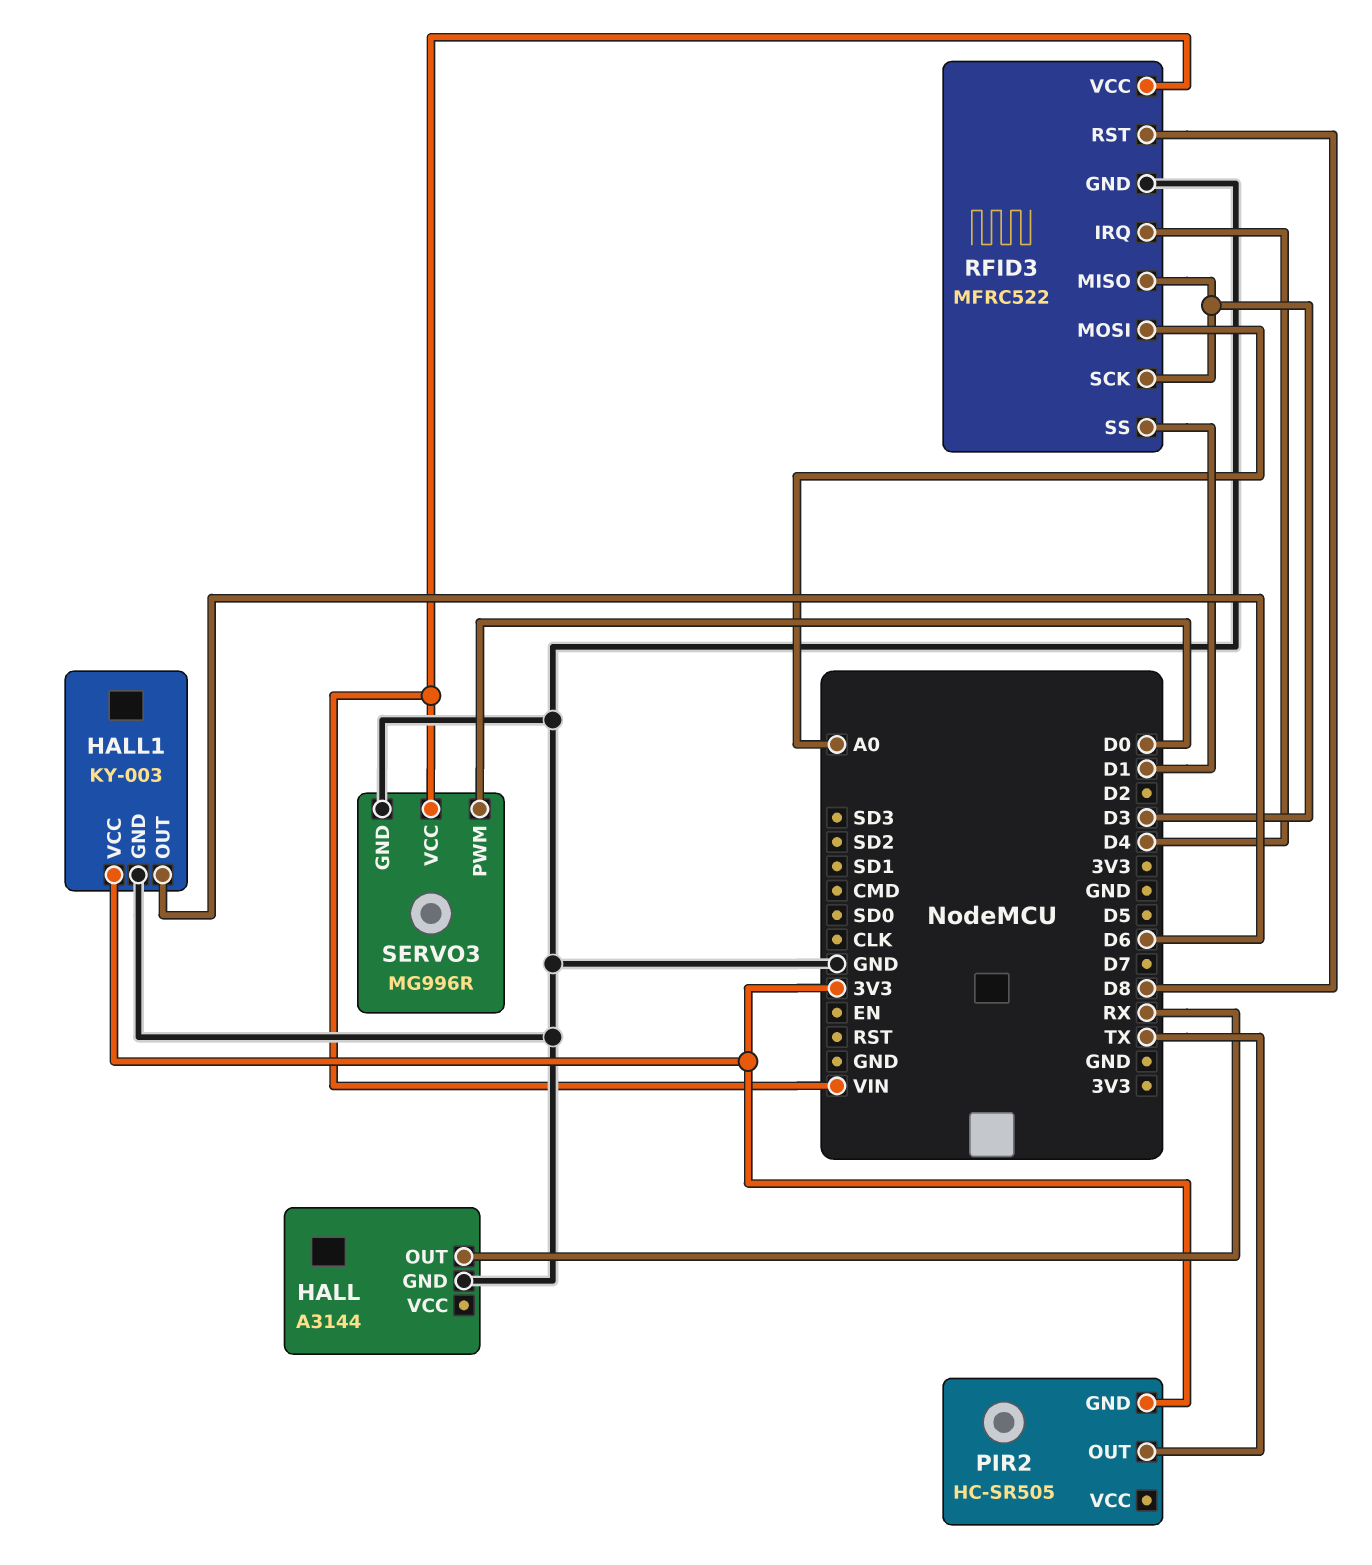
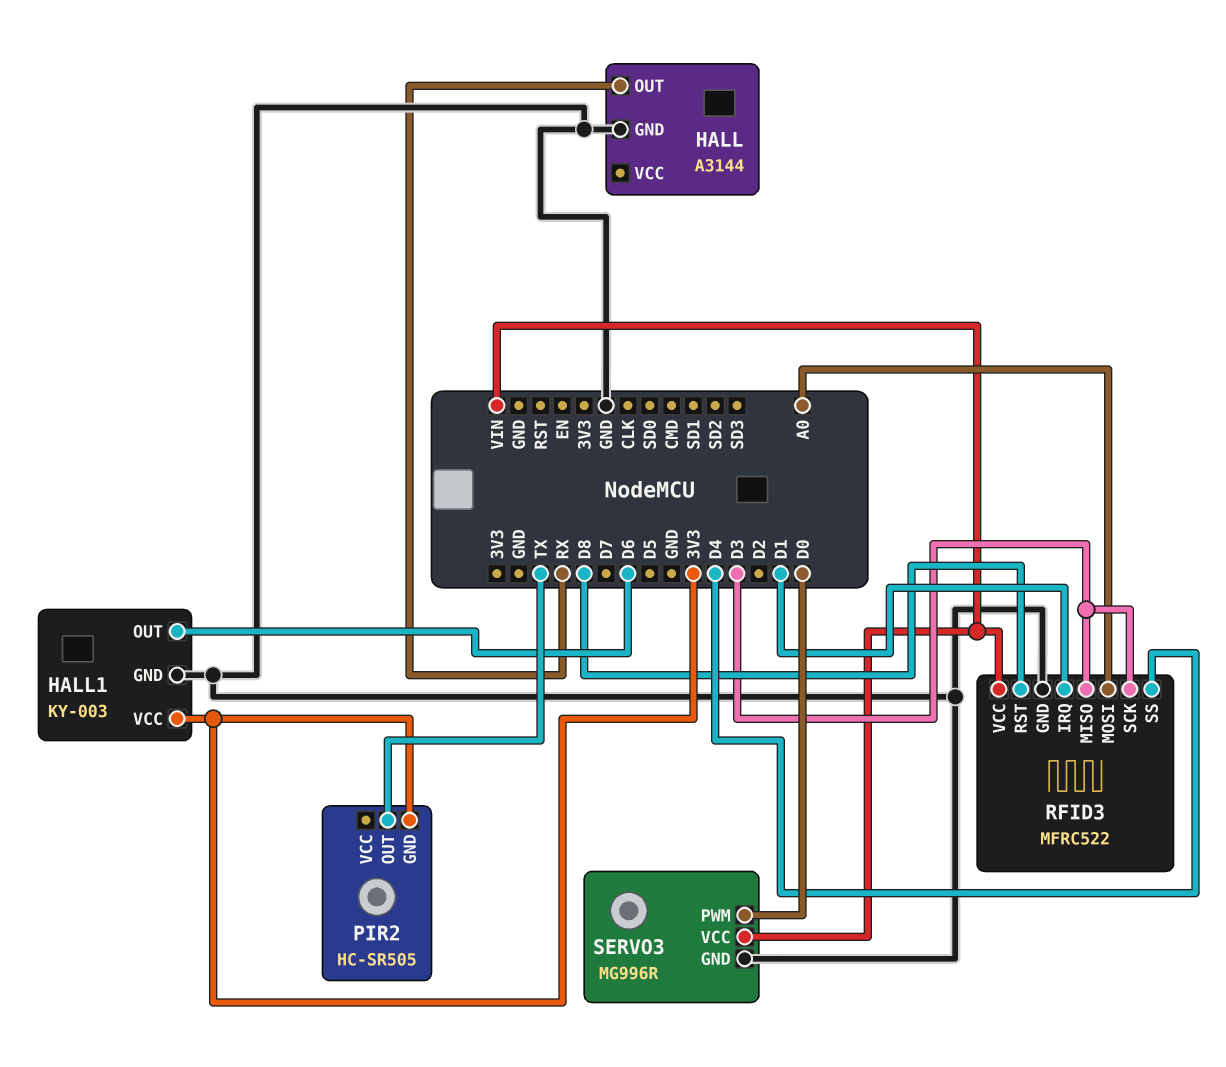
RFID3 pin IRQ: D4 -> D1
RFID3 pin SS: D1 -> D4

